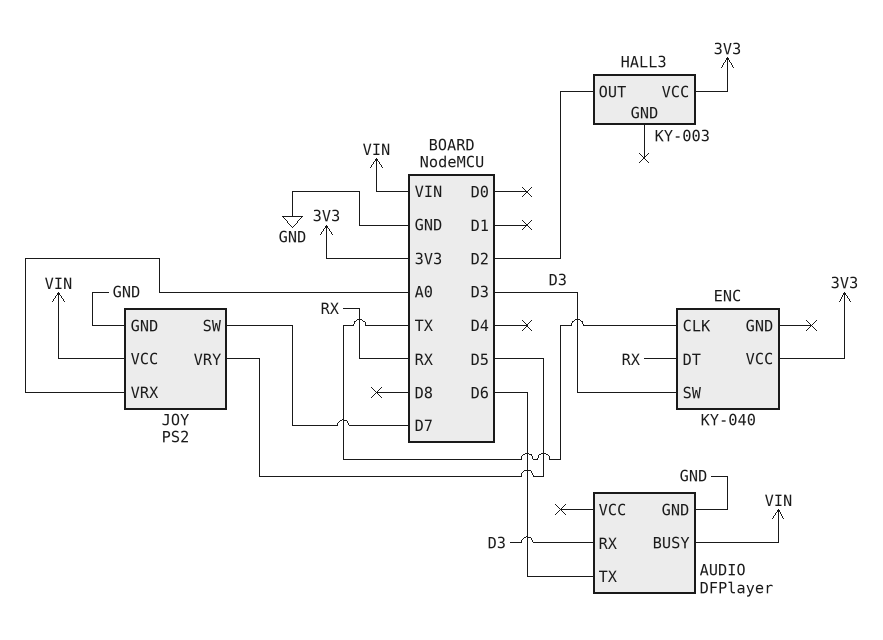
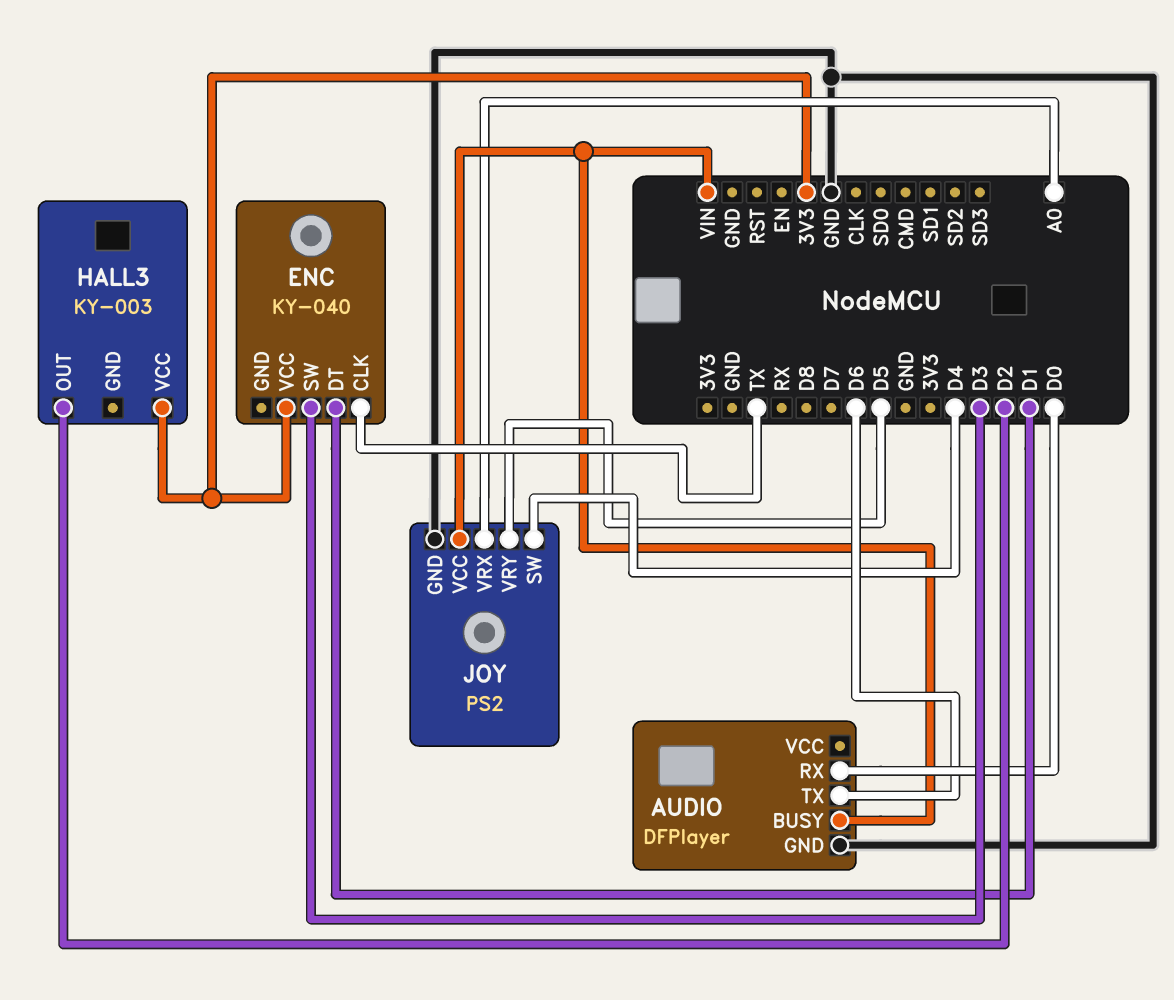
AUDIO pin RX: D3 -> D0
ENC pin DT: RX -> D1
JOY pin SW: D7 -> D4

